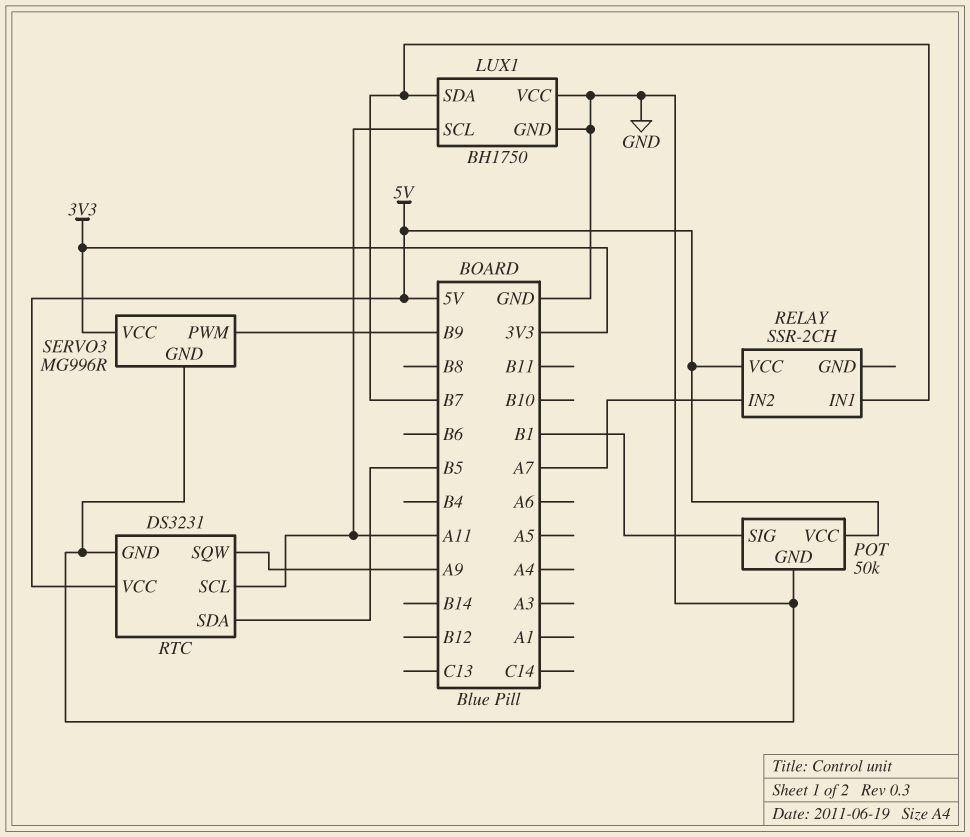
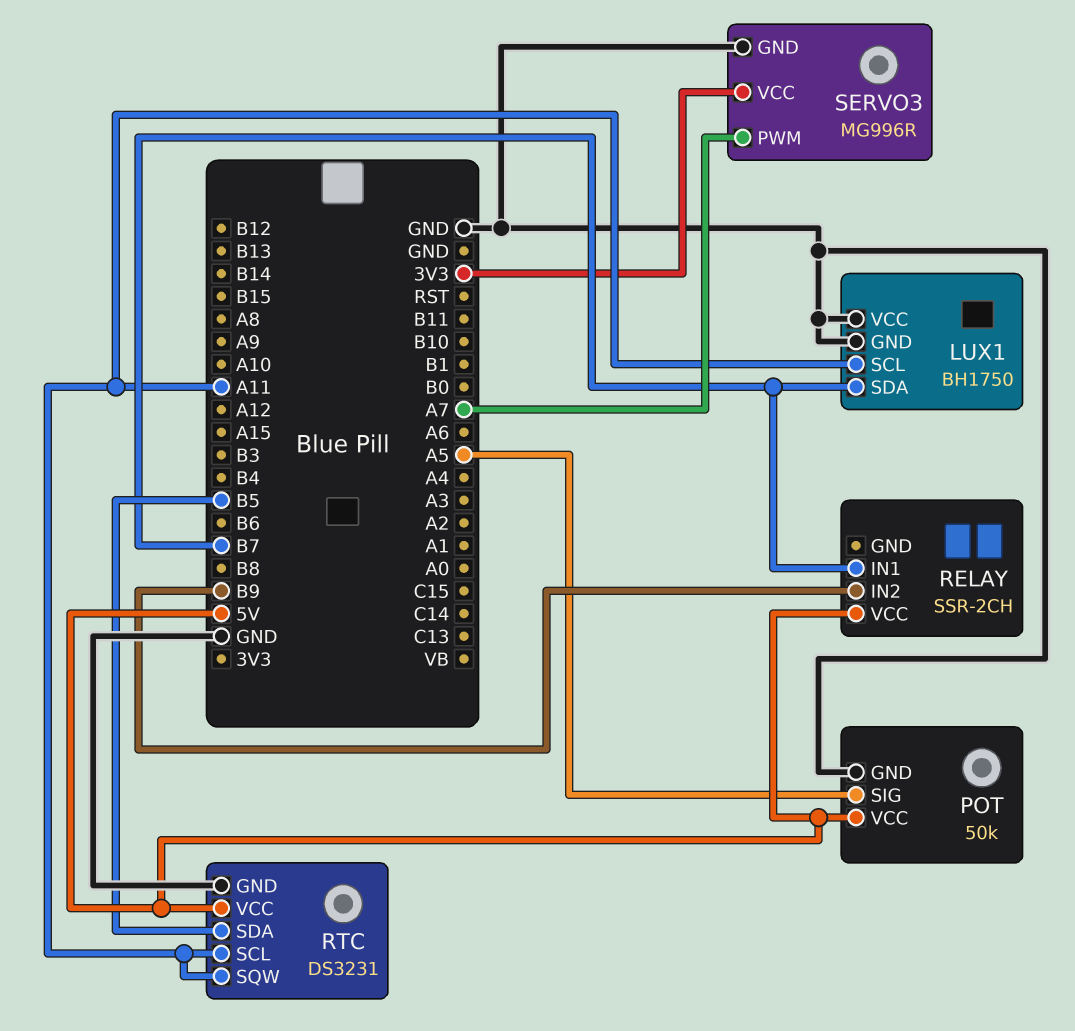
POT pin SIG: B1 -> A5
RELAY pin IN2: A7 -> B9
RTC pin SQW: A9 -> A11
SERVO3 pin PWM: B9 -> A7

